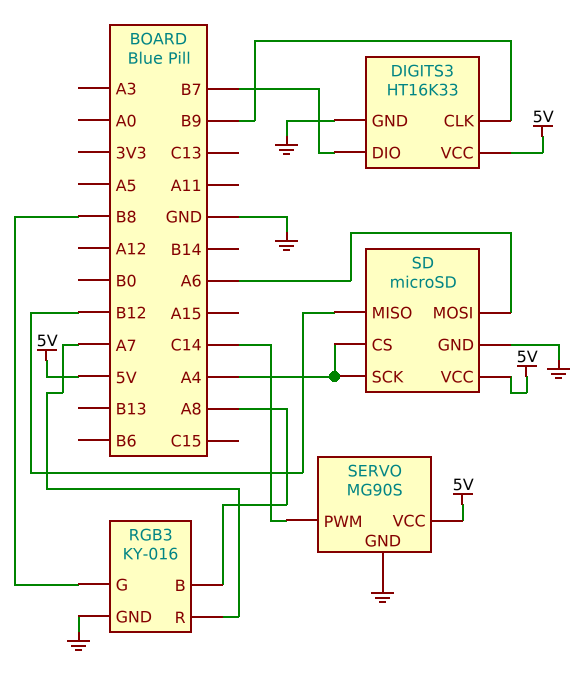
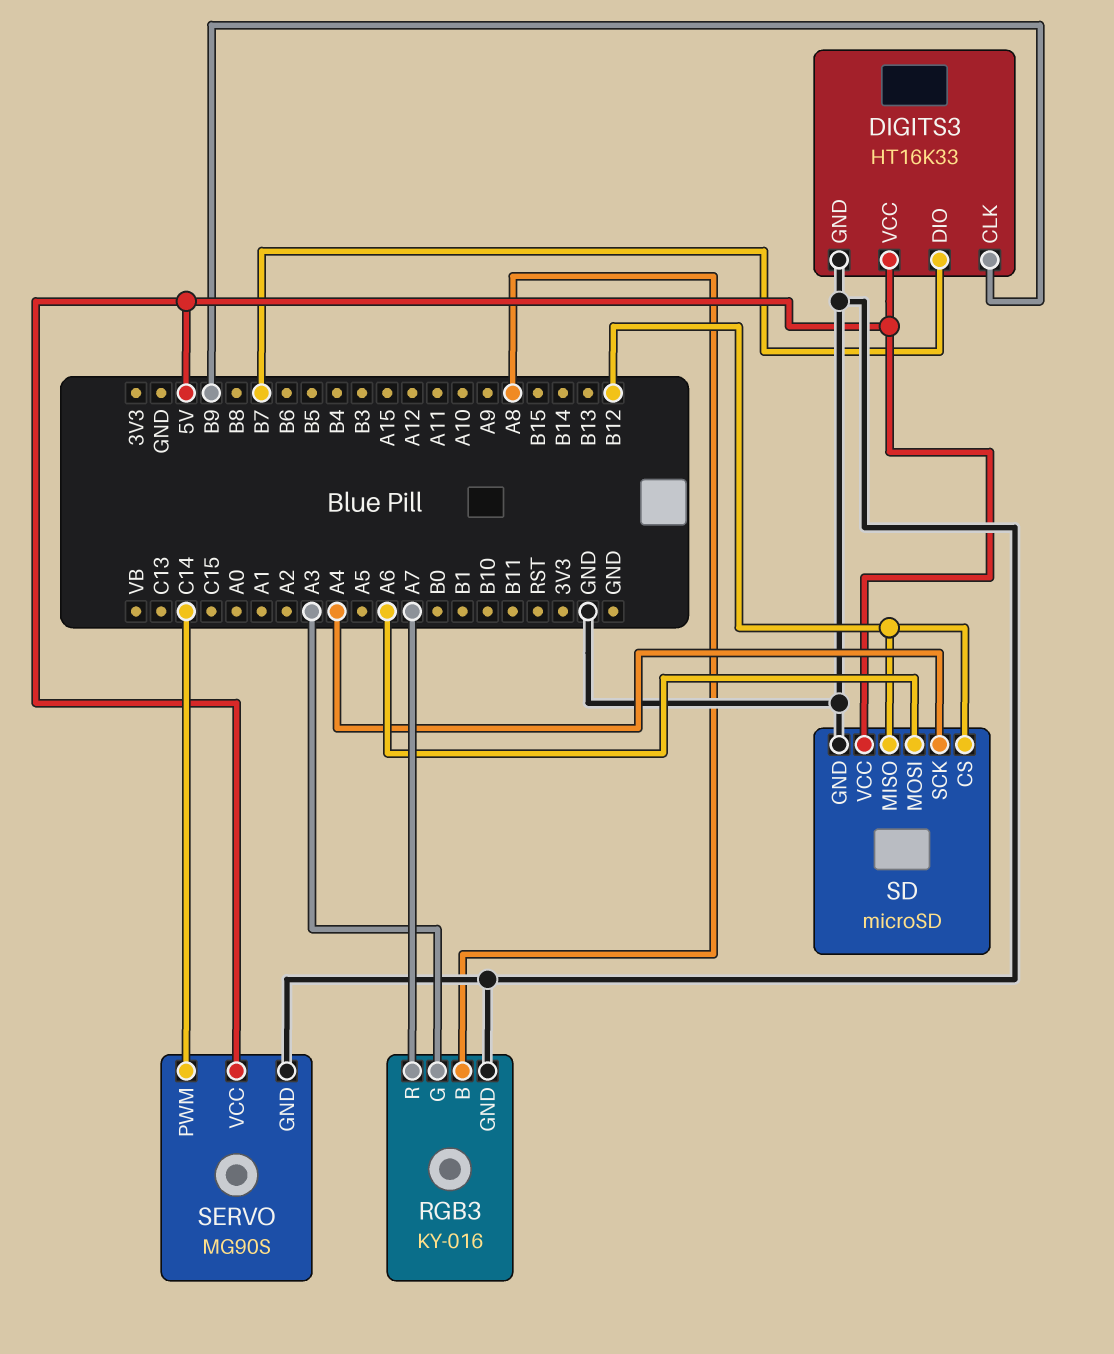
RGB3 pin G: B8 -> A3
SD pin CS: A4 -> B12

